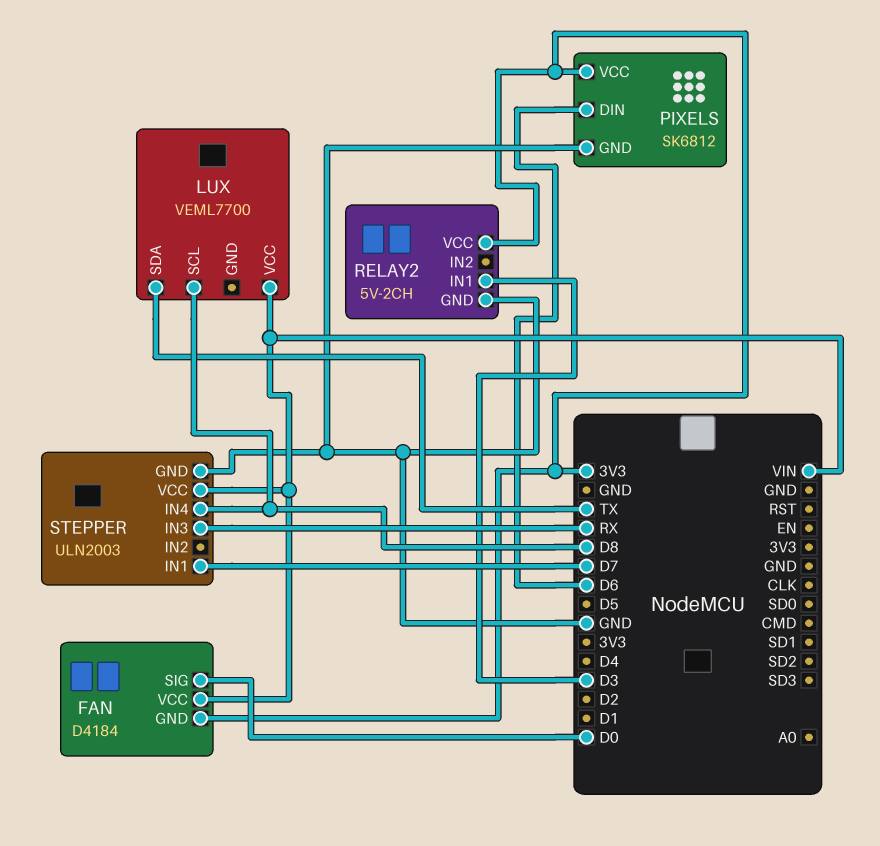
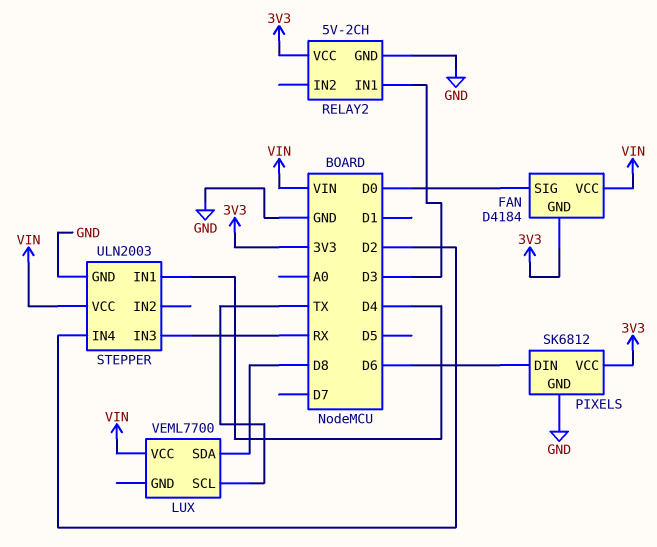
LUX pin SCL: D8 -> TX
LUX pin SDA: TX -> D8
STEPPER pin IN1: D7 -> D4
STEPPER pin IN4: D8 -> D2

